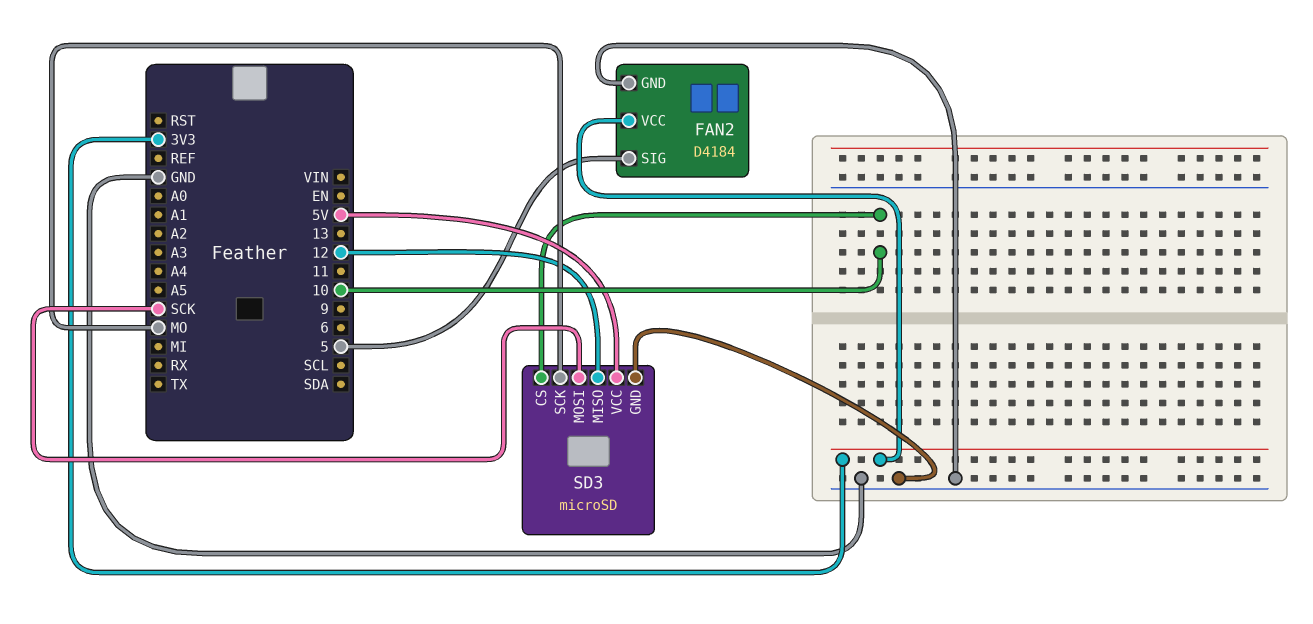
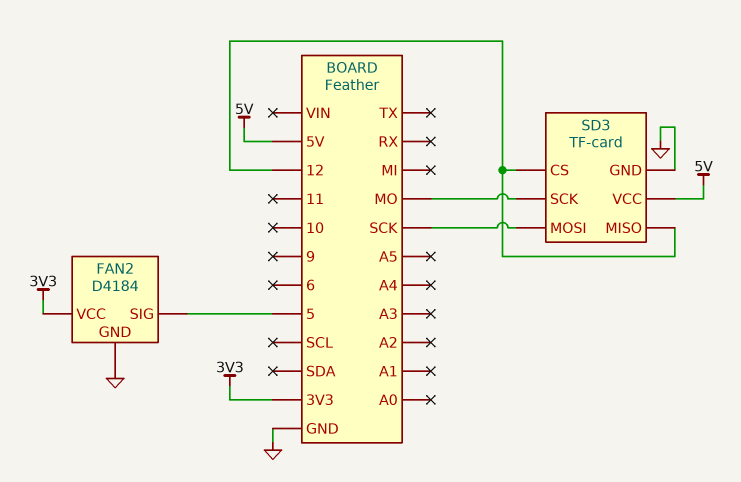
SD3: microSD -> TF-card
SD3 pin CS: 10 -> 12

